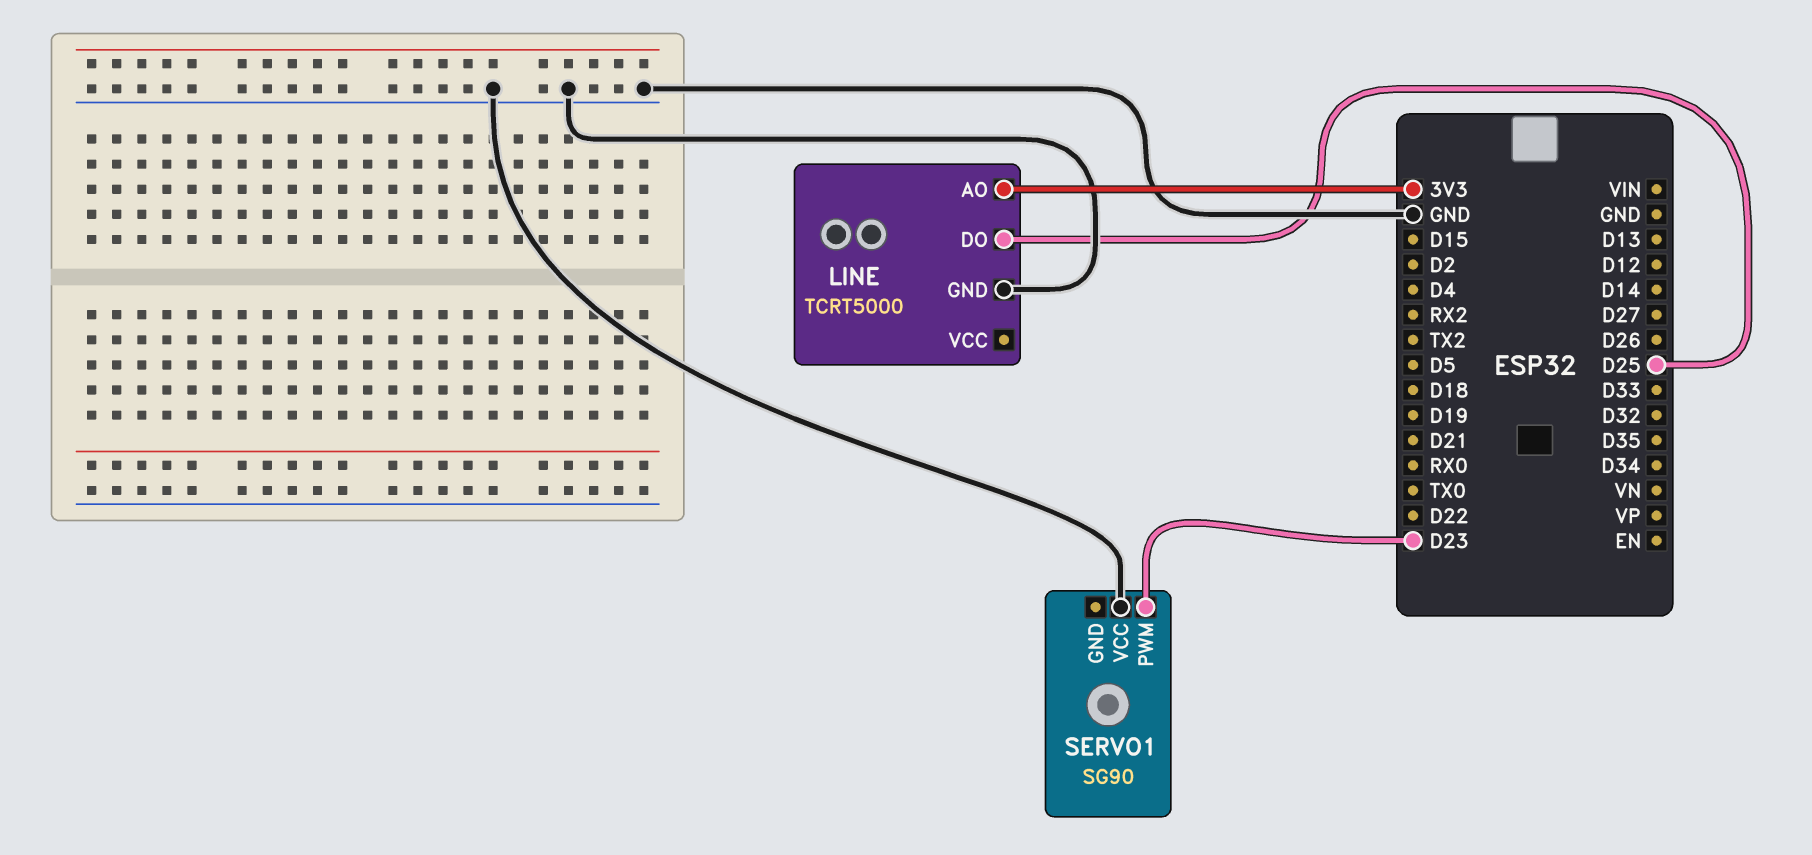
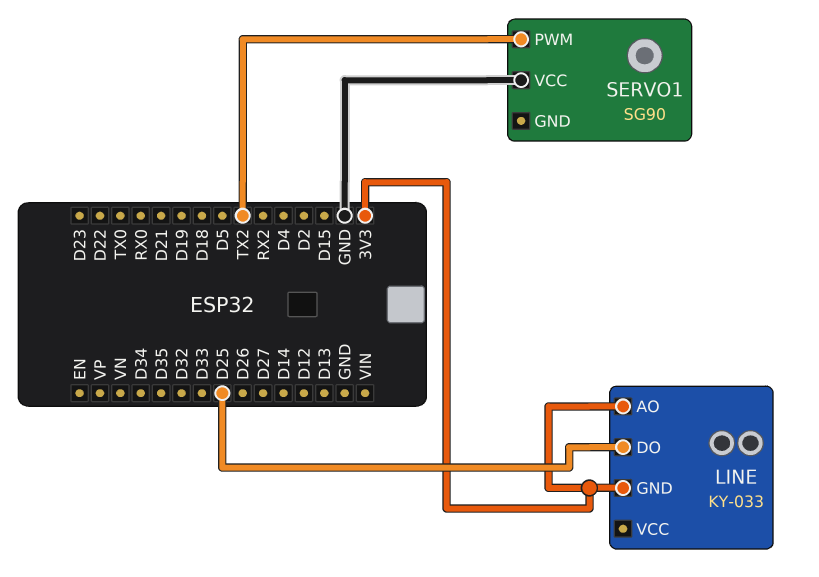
LINE: TCRT5000 -> KY-033
LINE pin GND: GND -> 3V3
SERVO1 pin PWM: D23 -> TX2

